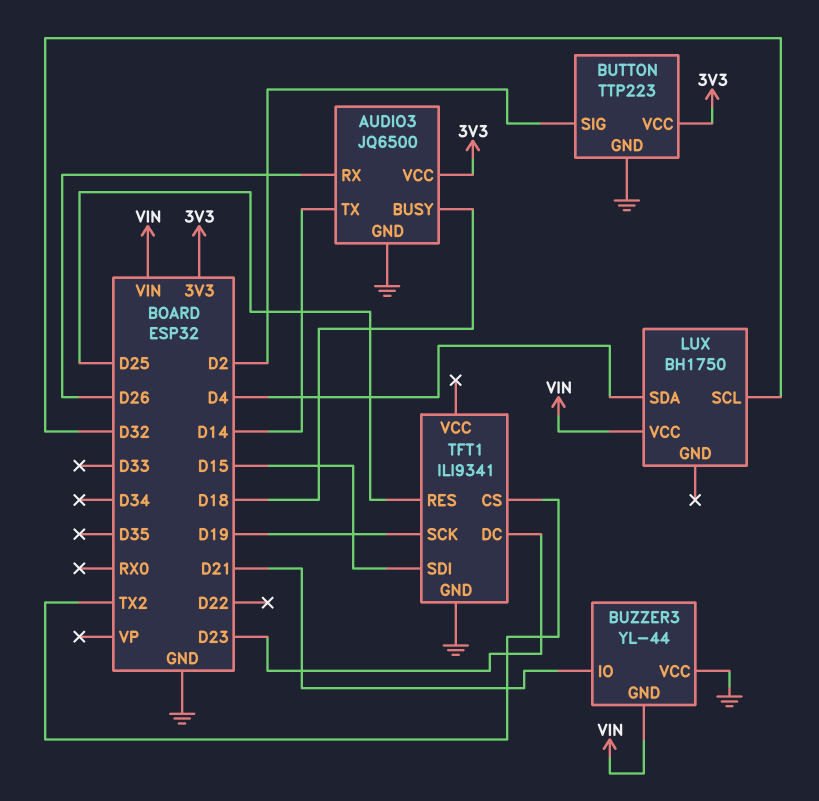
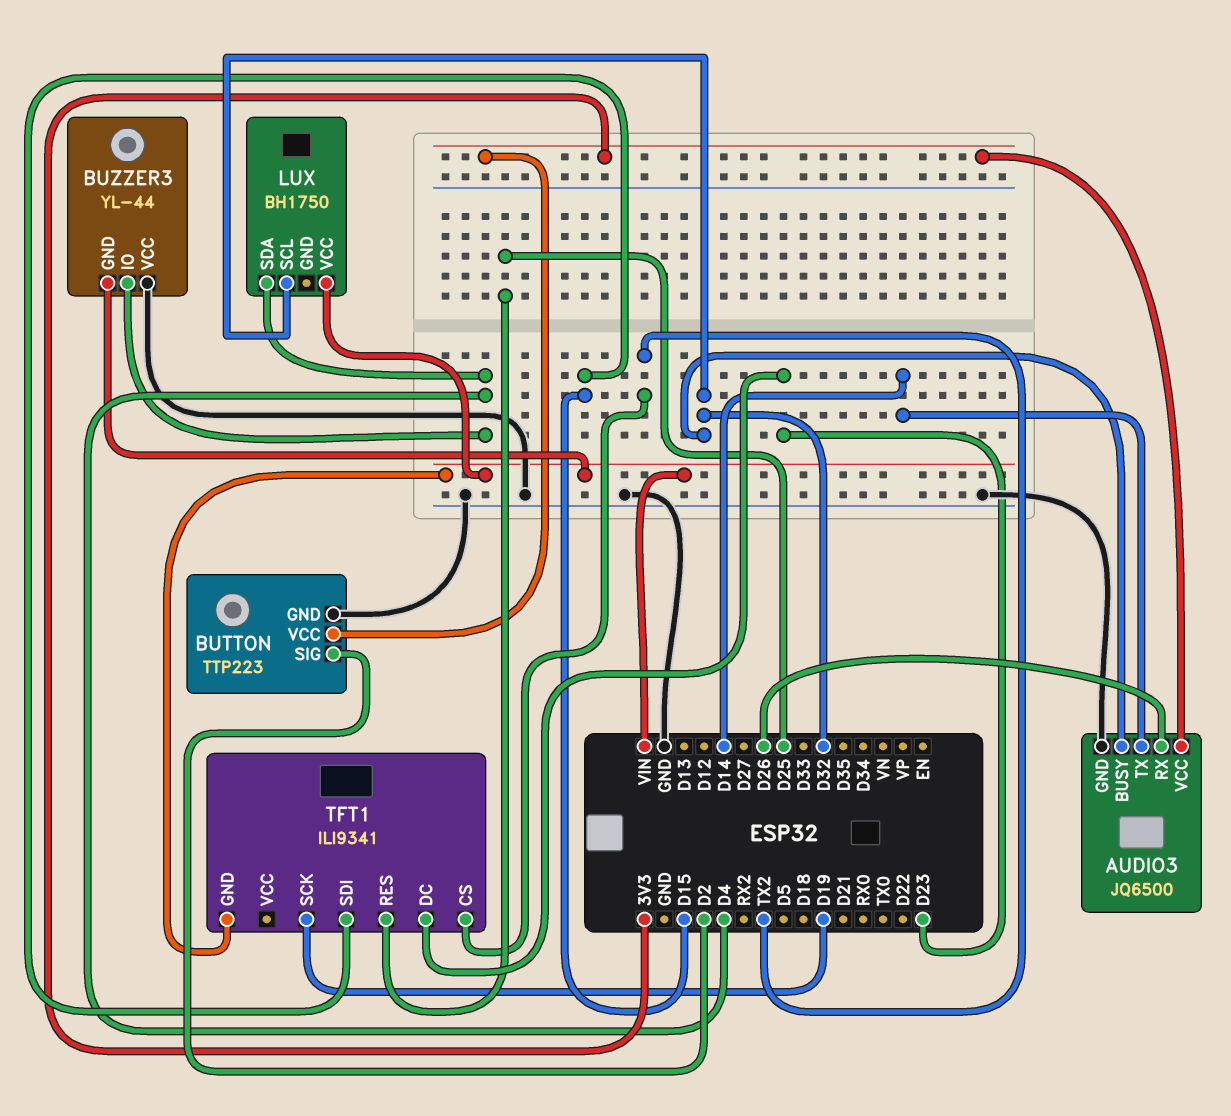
AUDIO3 pin BUSY: D18 -> D32
BUZZER3 pin IO: D21 -> D4
TFT1 pin GND: GND -> VIN

